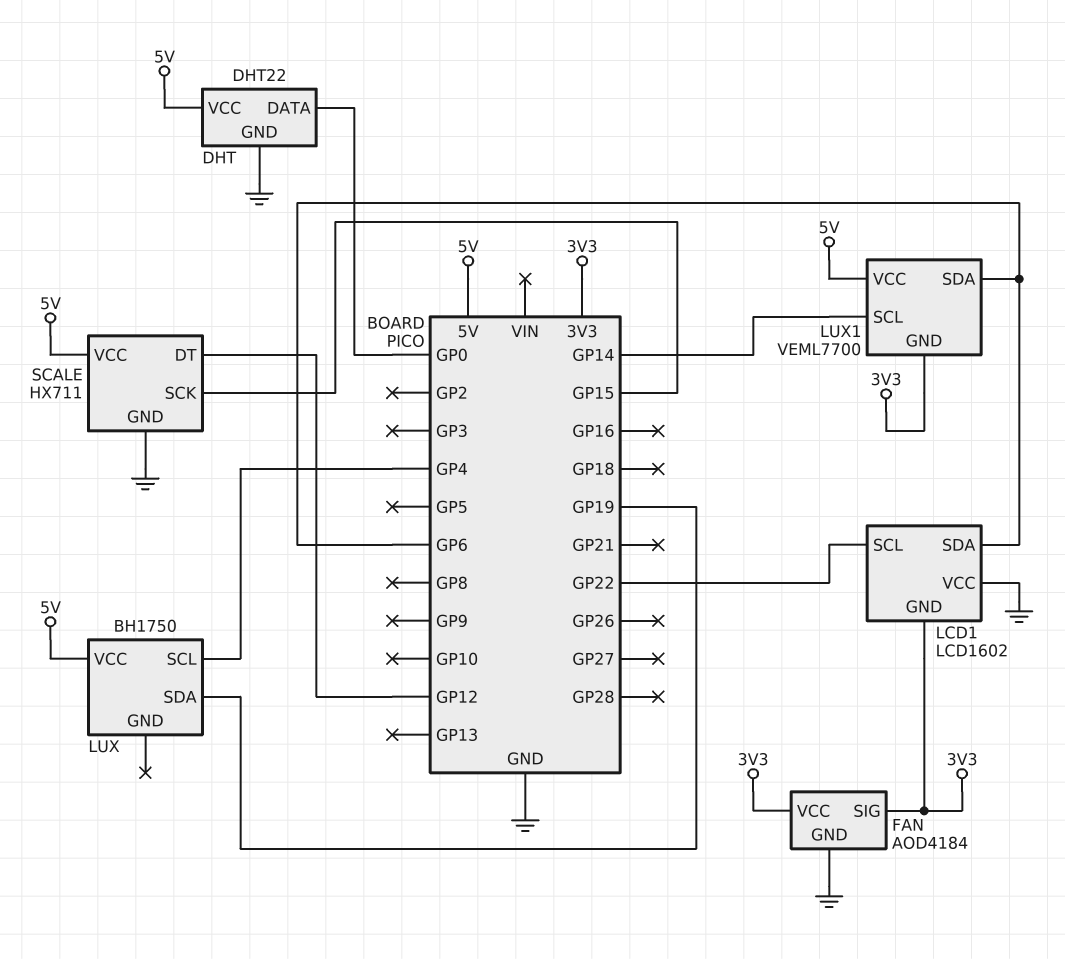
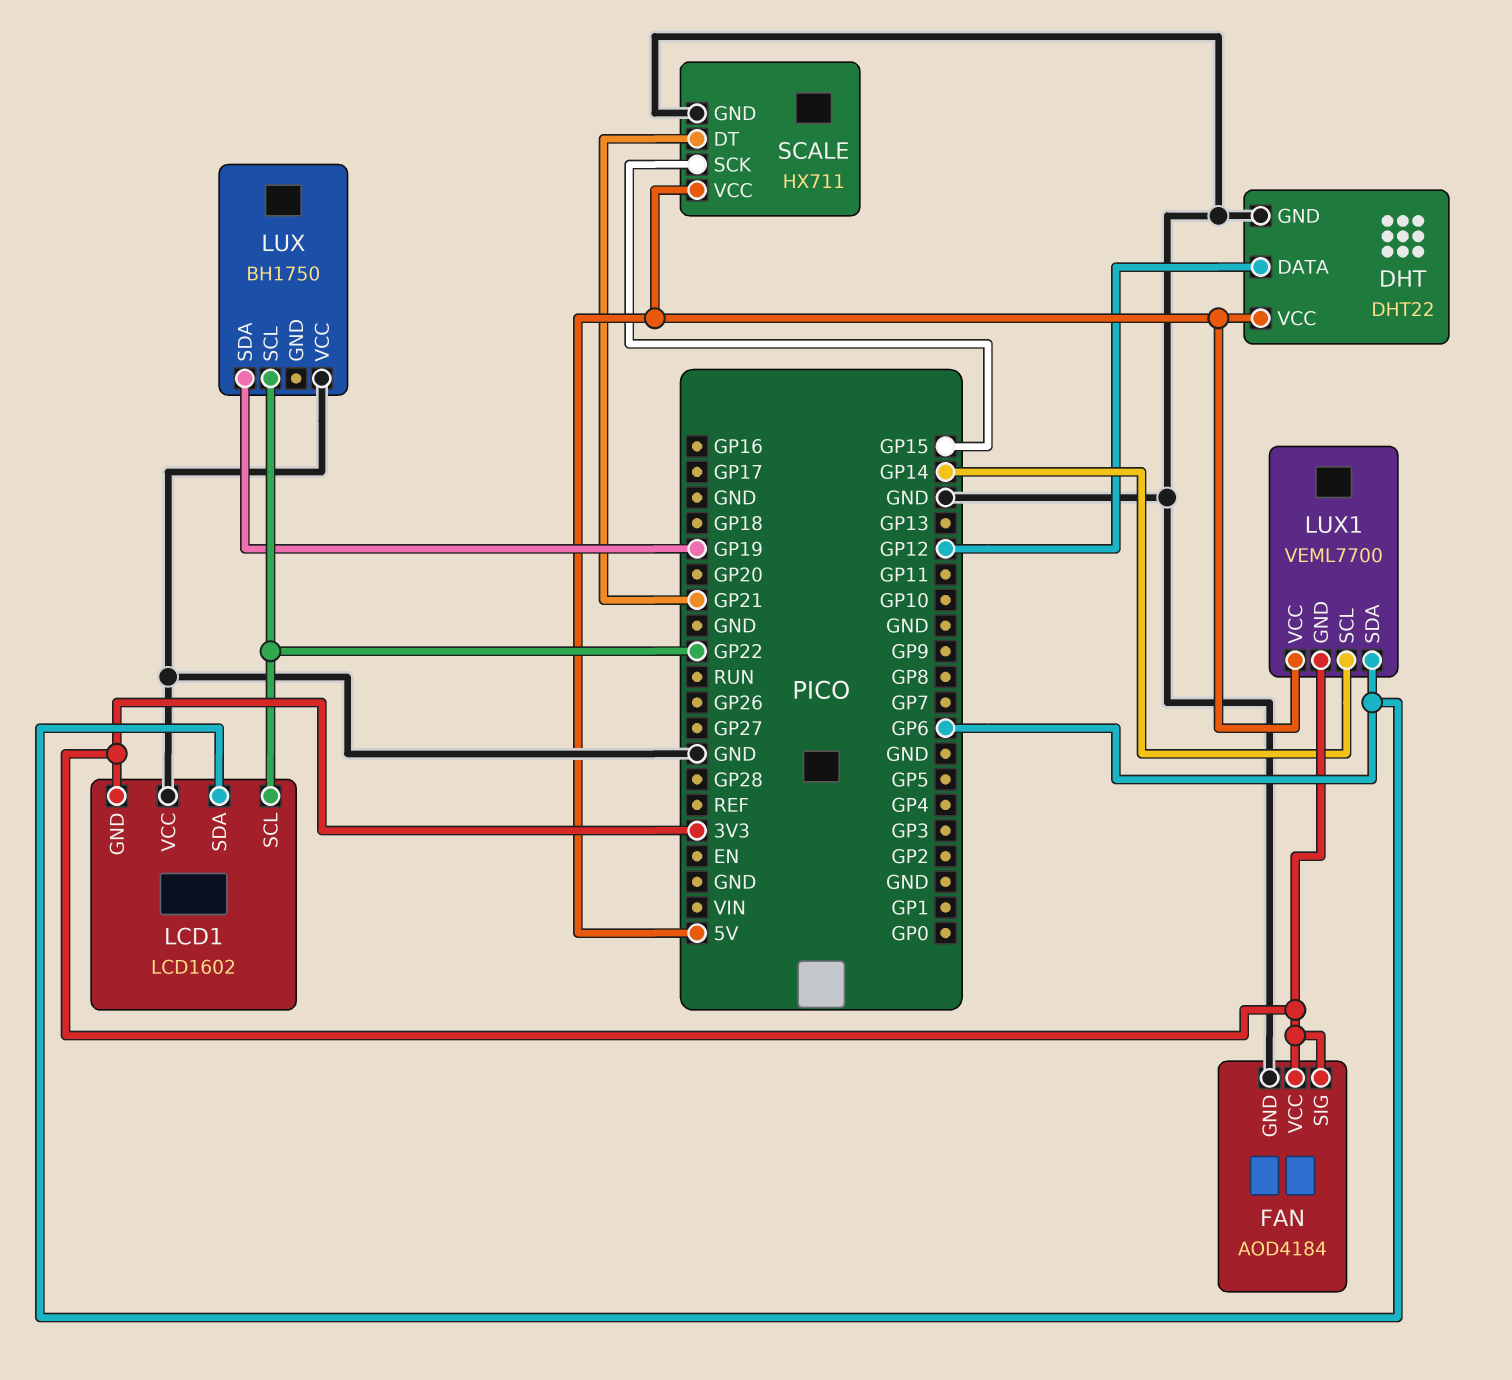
DHT pin DATA: GP0 -> GP12
LUX pin SCL: GP4 -> GP22
LUX pin VCC: 5V -> GND
SCALE pin DT: GP12 -> GP21

